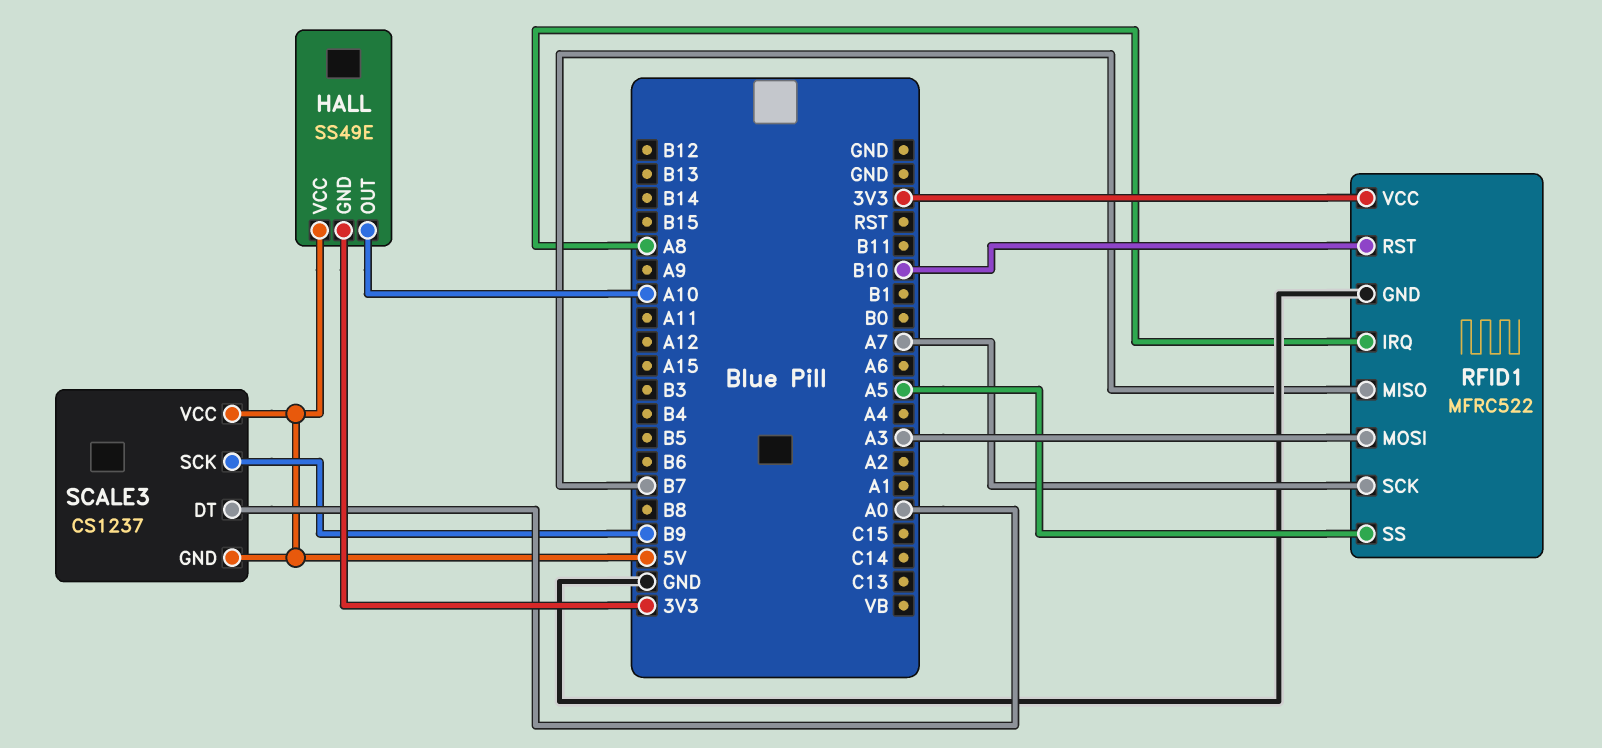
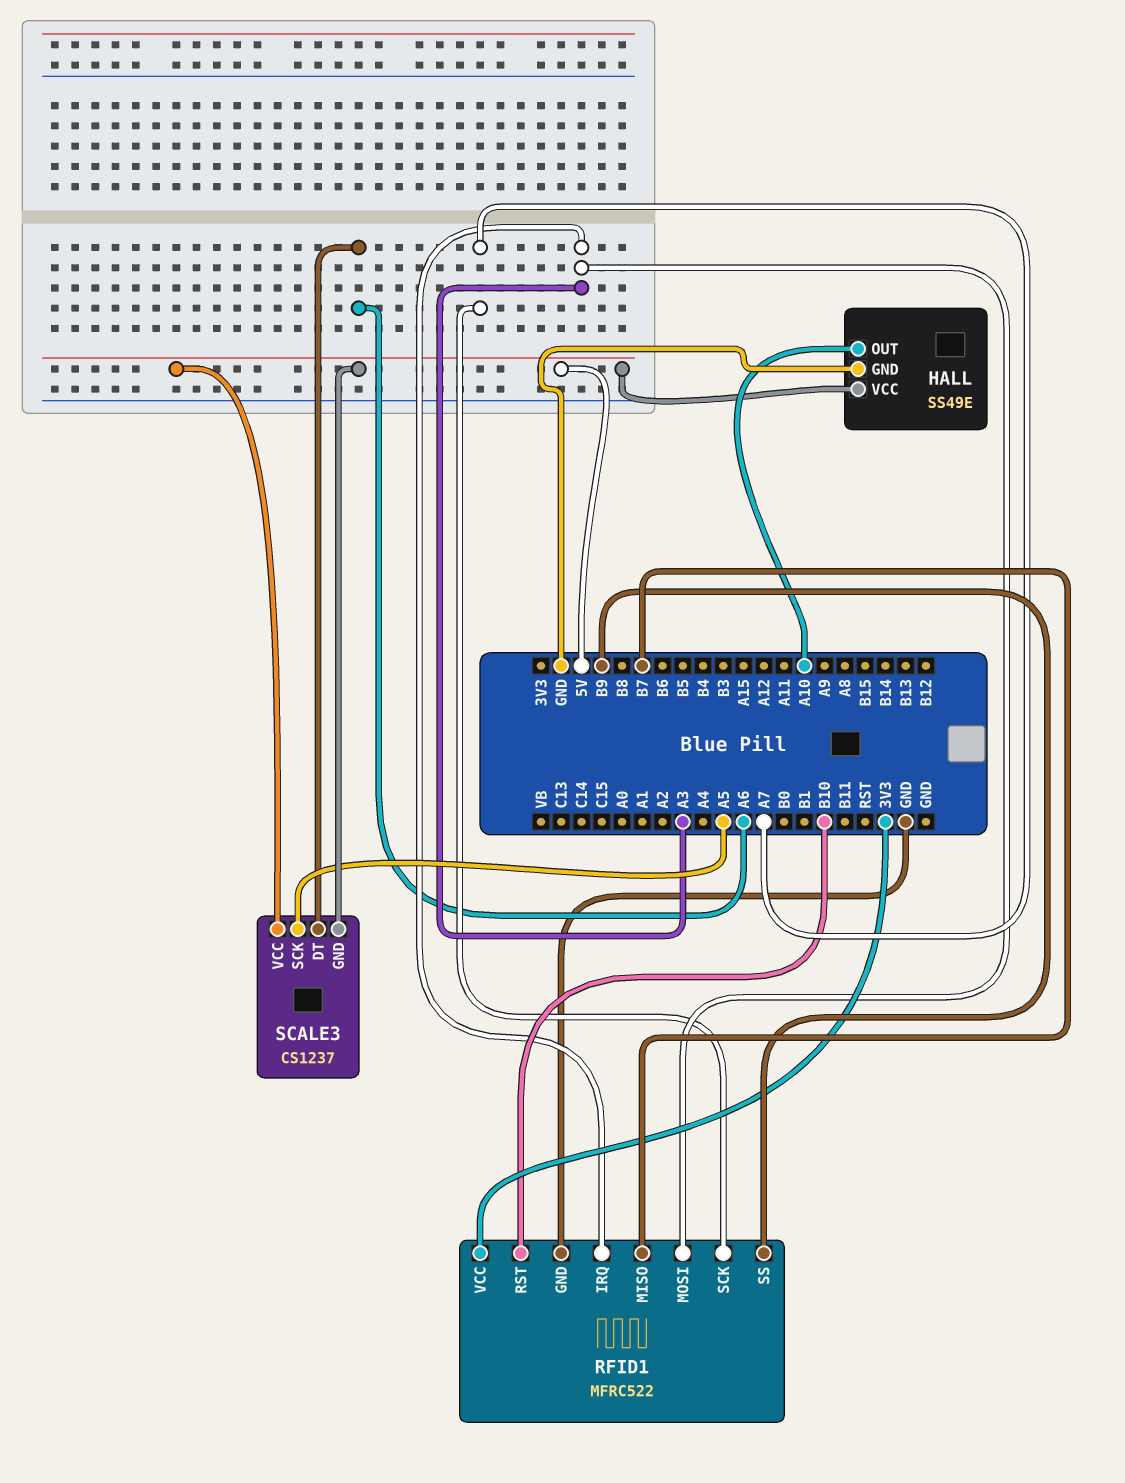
HALL pin GND: 3V3 -> GND
RFID1 pin IRQ: A8 -> A3
RFID1 pin SS: A5 -> B9
SCALE3 pin DT: A0 -> A6
SCALE3 pin SCK: B9 -> A5

